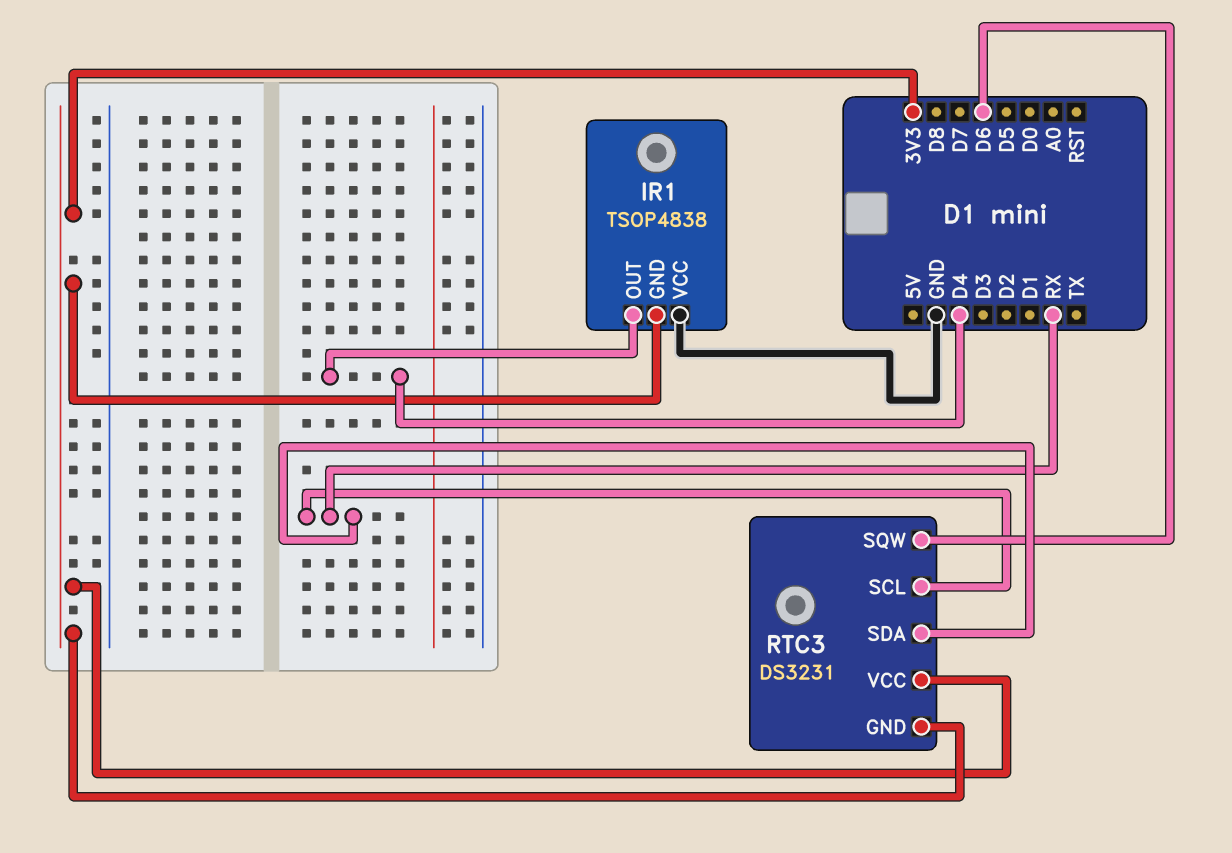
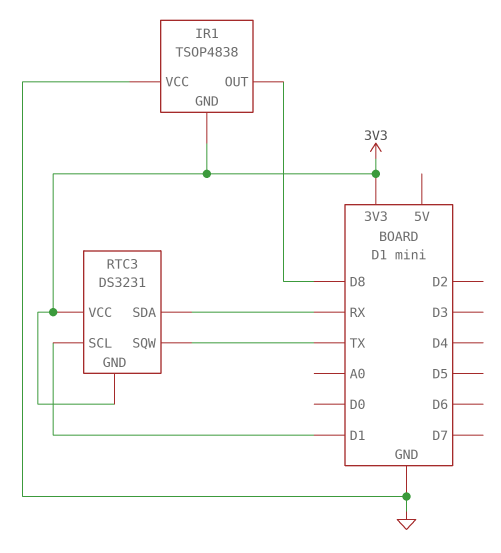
IR1 pin OUT: D4 -> D8
RTC3 pin SCL: RX -> D1
RTC3 pin SQW: D6 -> TX

